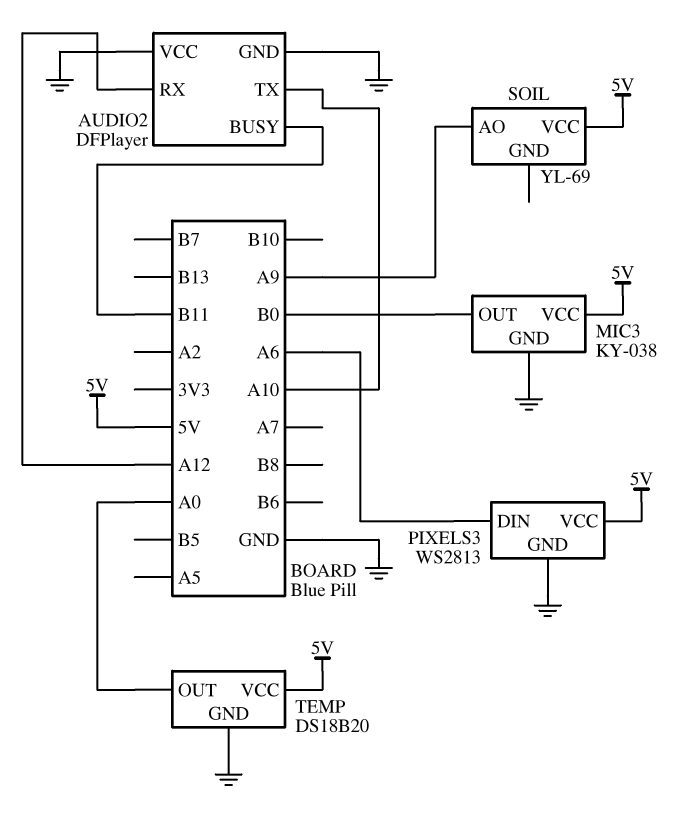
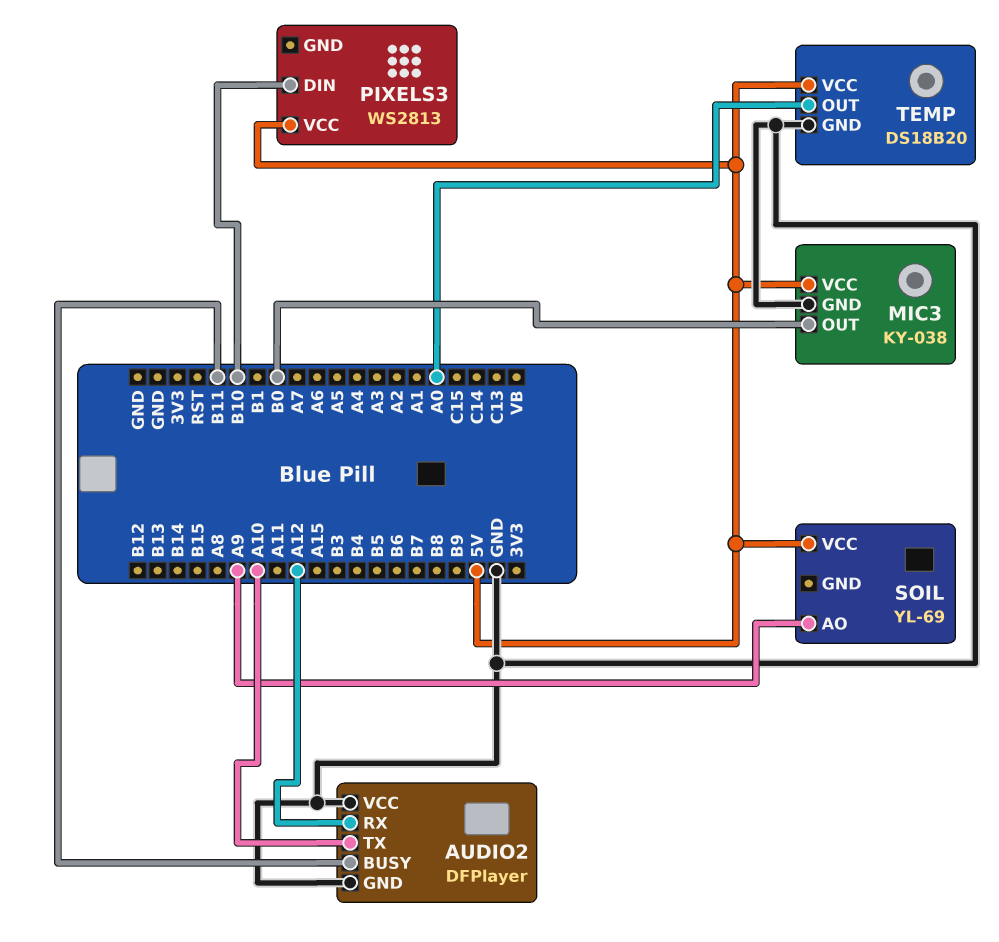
PIXELS3 pin DIN: A6 -> B10
PIXELS3 pin GND: GND -> none

